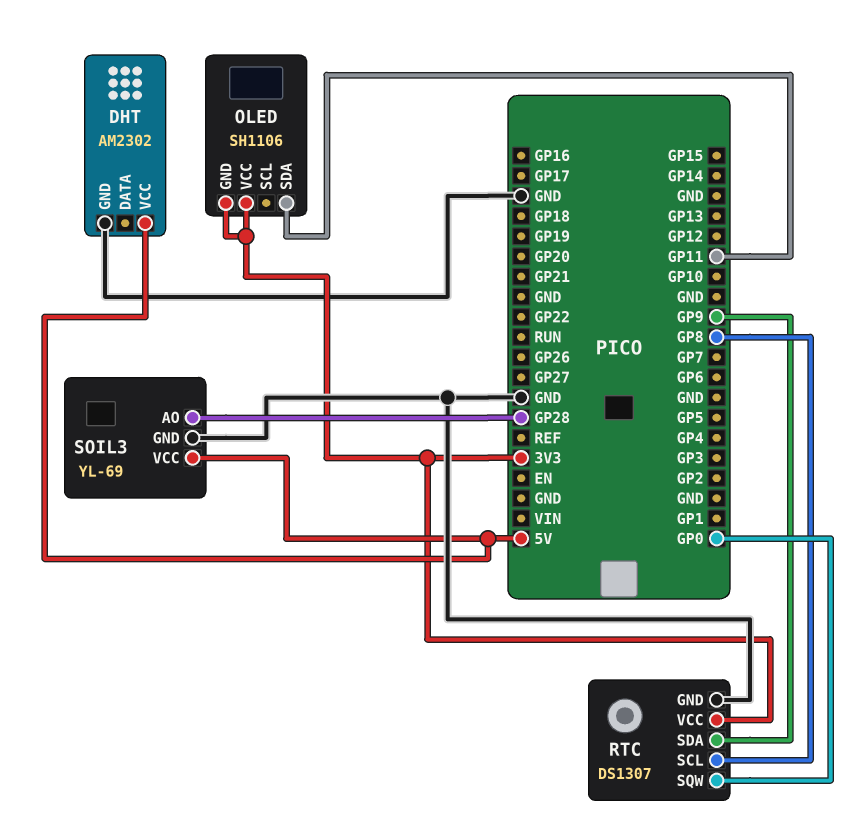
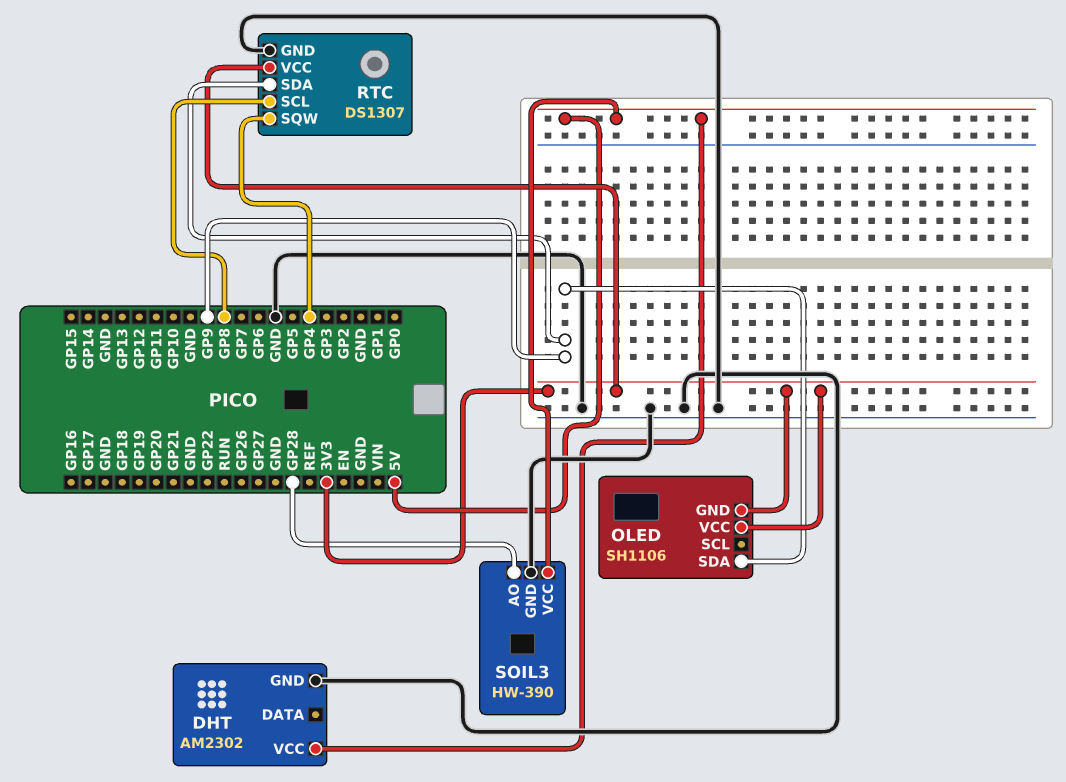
OLED pin SDA: GP11 -> GP9
RTC pin SQW: GP0 -> GP4
SOIL3: YL-69 -> HW-390

